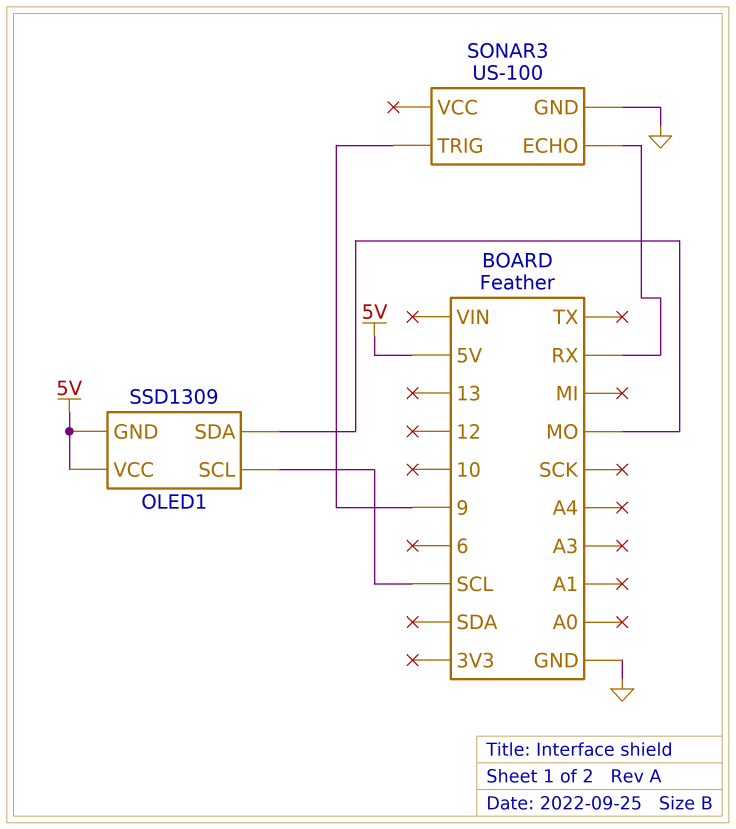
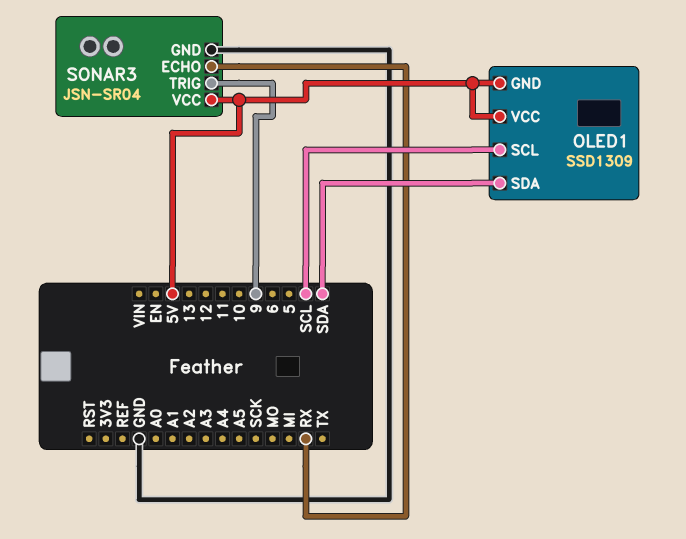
OLED1 pin SDA: MO -> SDA
SONAR3: US-100 -> JSN-SR04
SONAR3 pin VCC: none -> 5V

